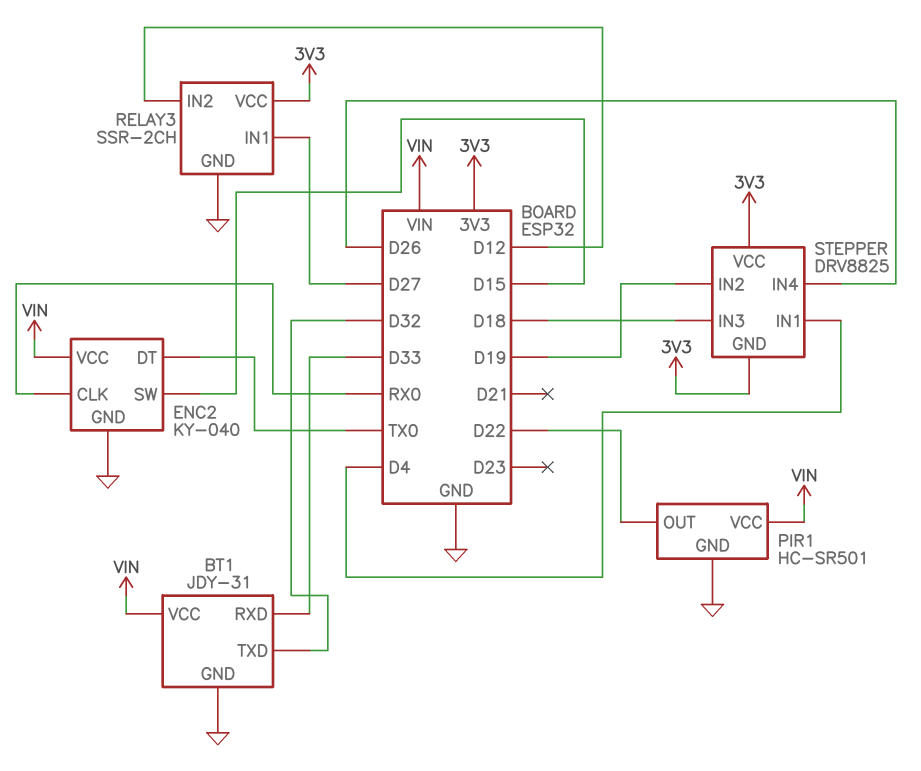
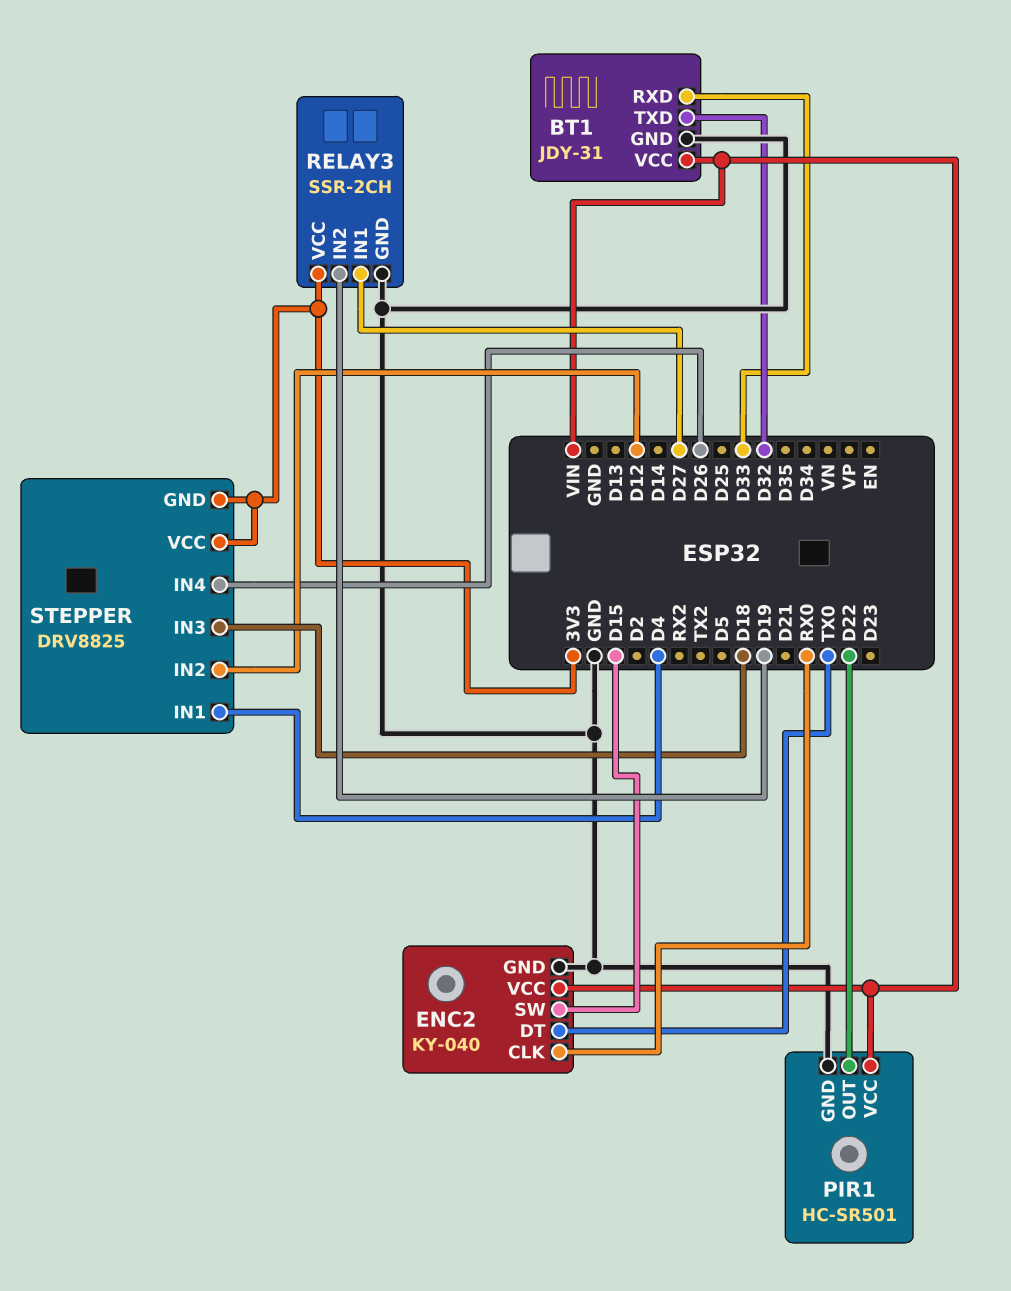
RELAY3 pin IN2: D12 -> D19
STEPPER pin IN2: D19 -> D12

